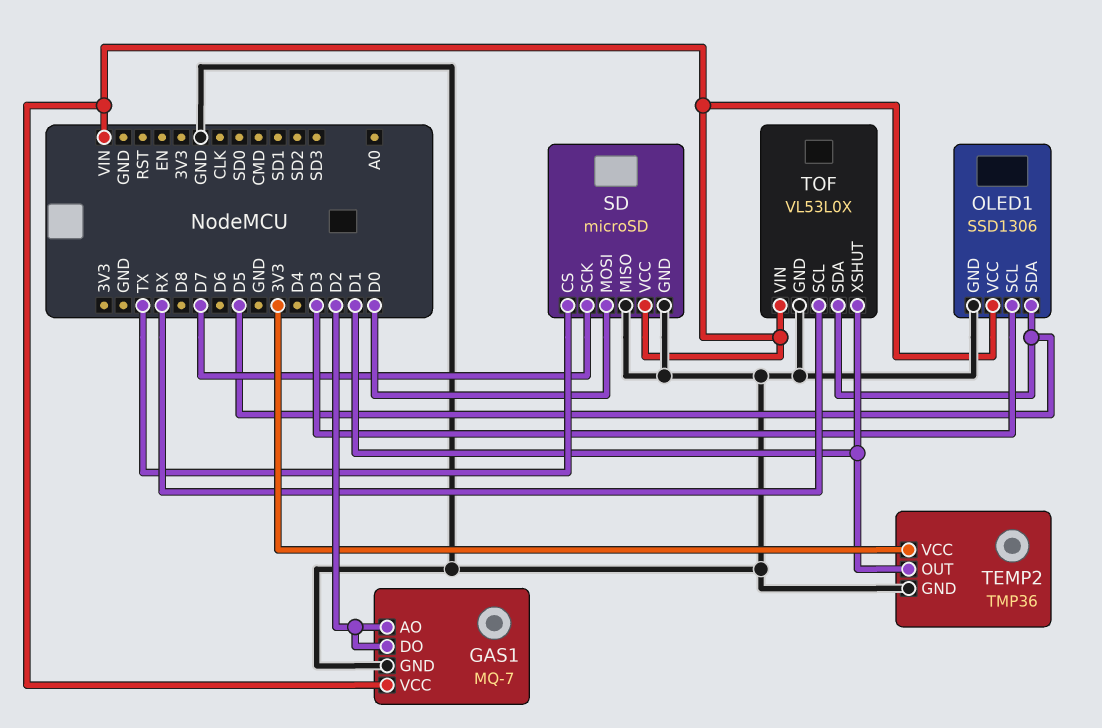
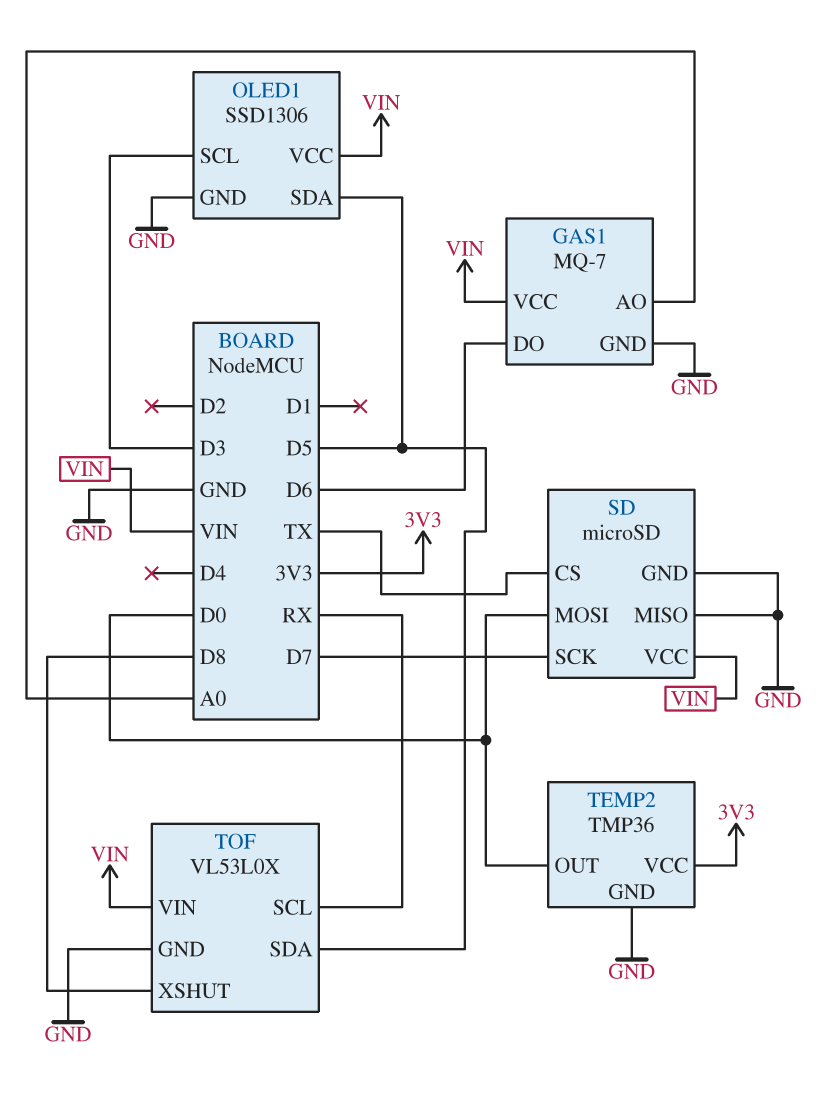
GAS1 pin AO: D2 -> A0
GAS1 pin DO: D2 -> D6
TEMP2 pin OUT: D1 -> D0
TOF pin XSHUT: D1 -> D8

